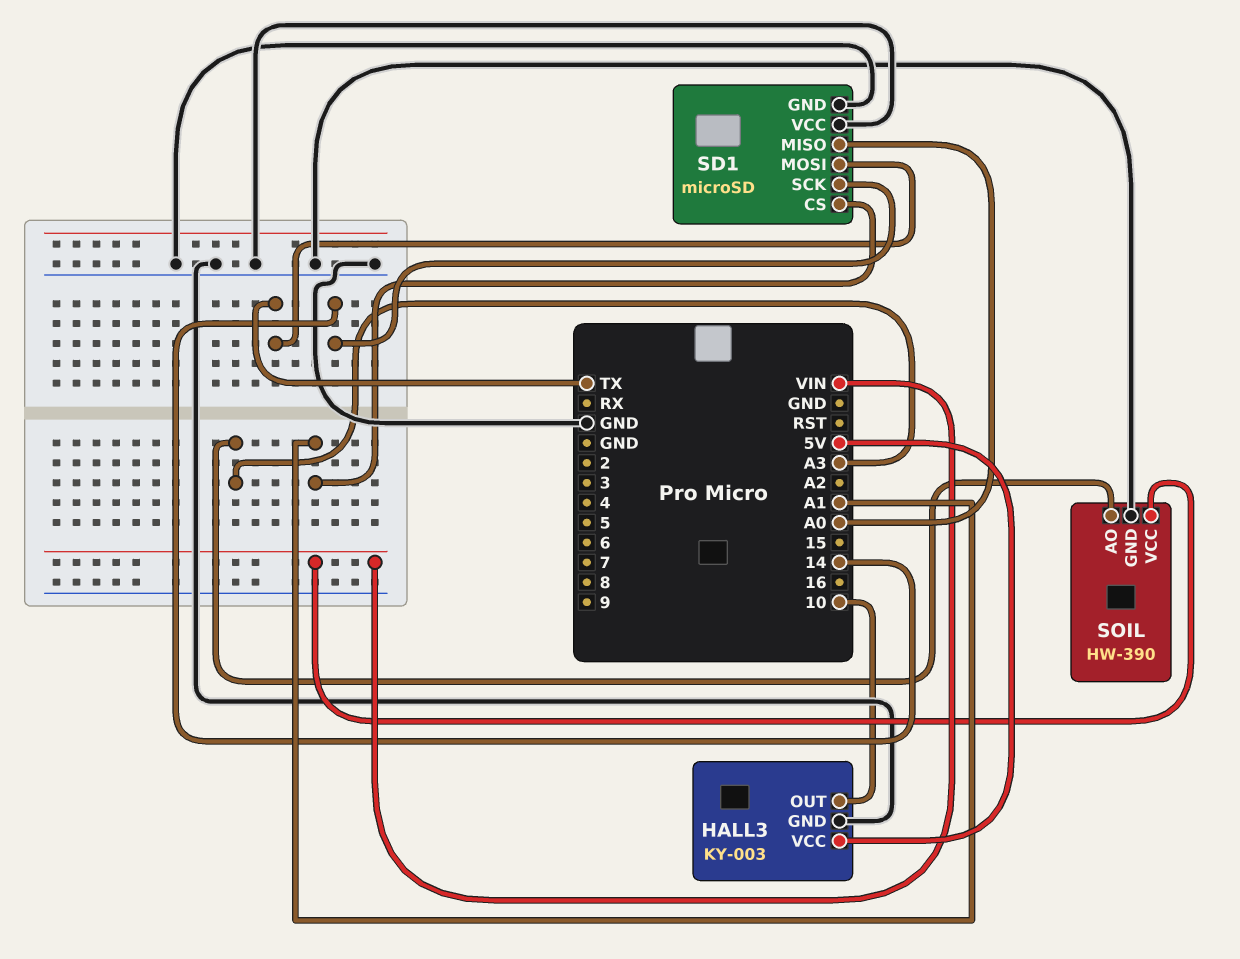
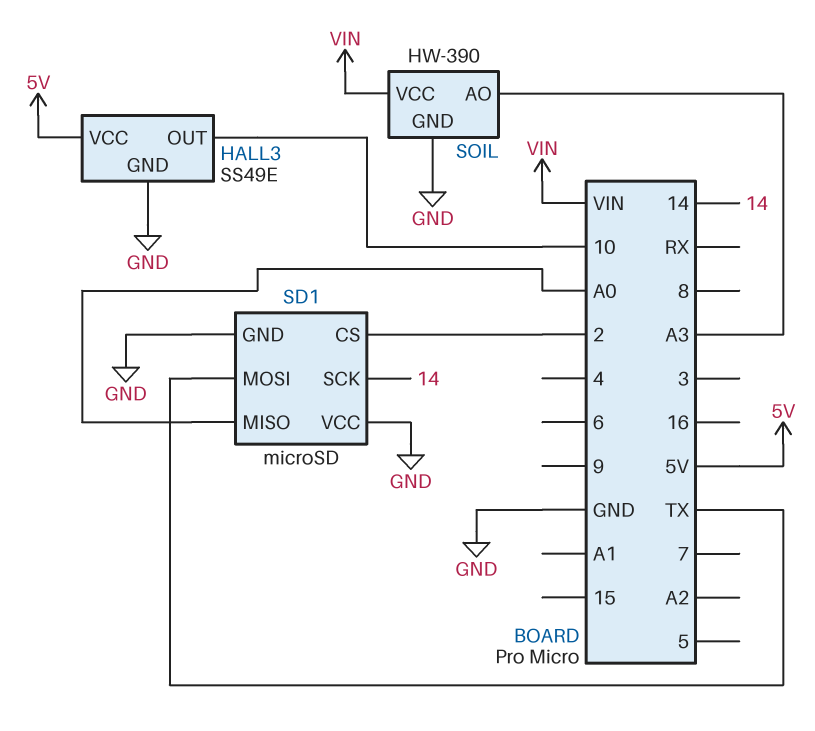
HALL3: KY-003 -> SS49E
SD1 pin CS: A1 -> 2

